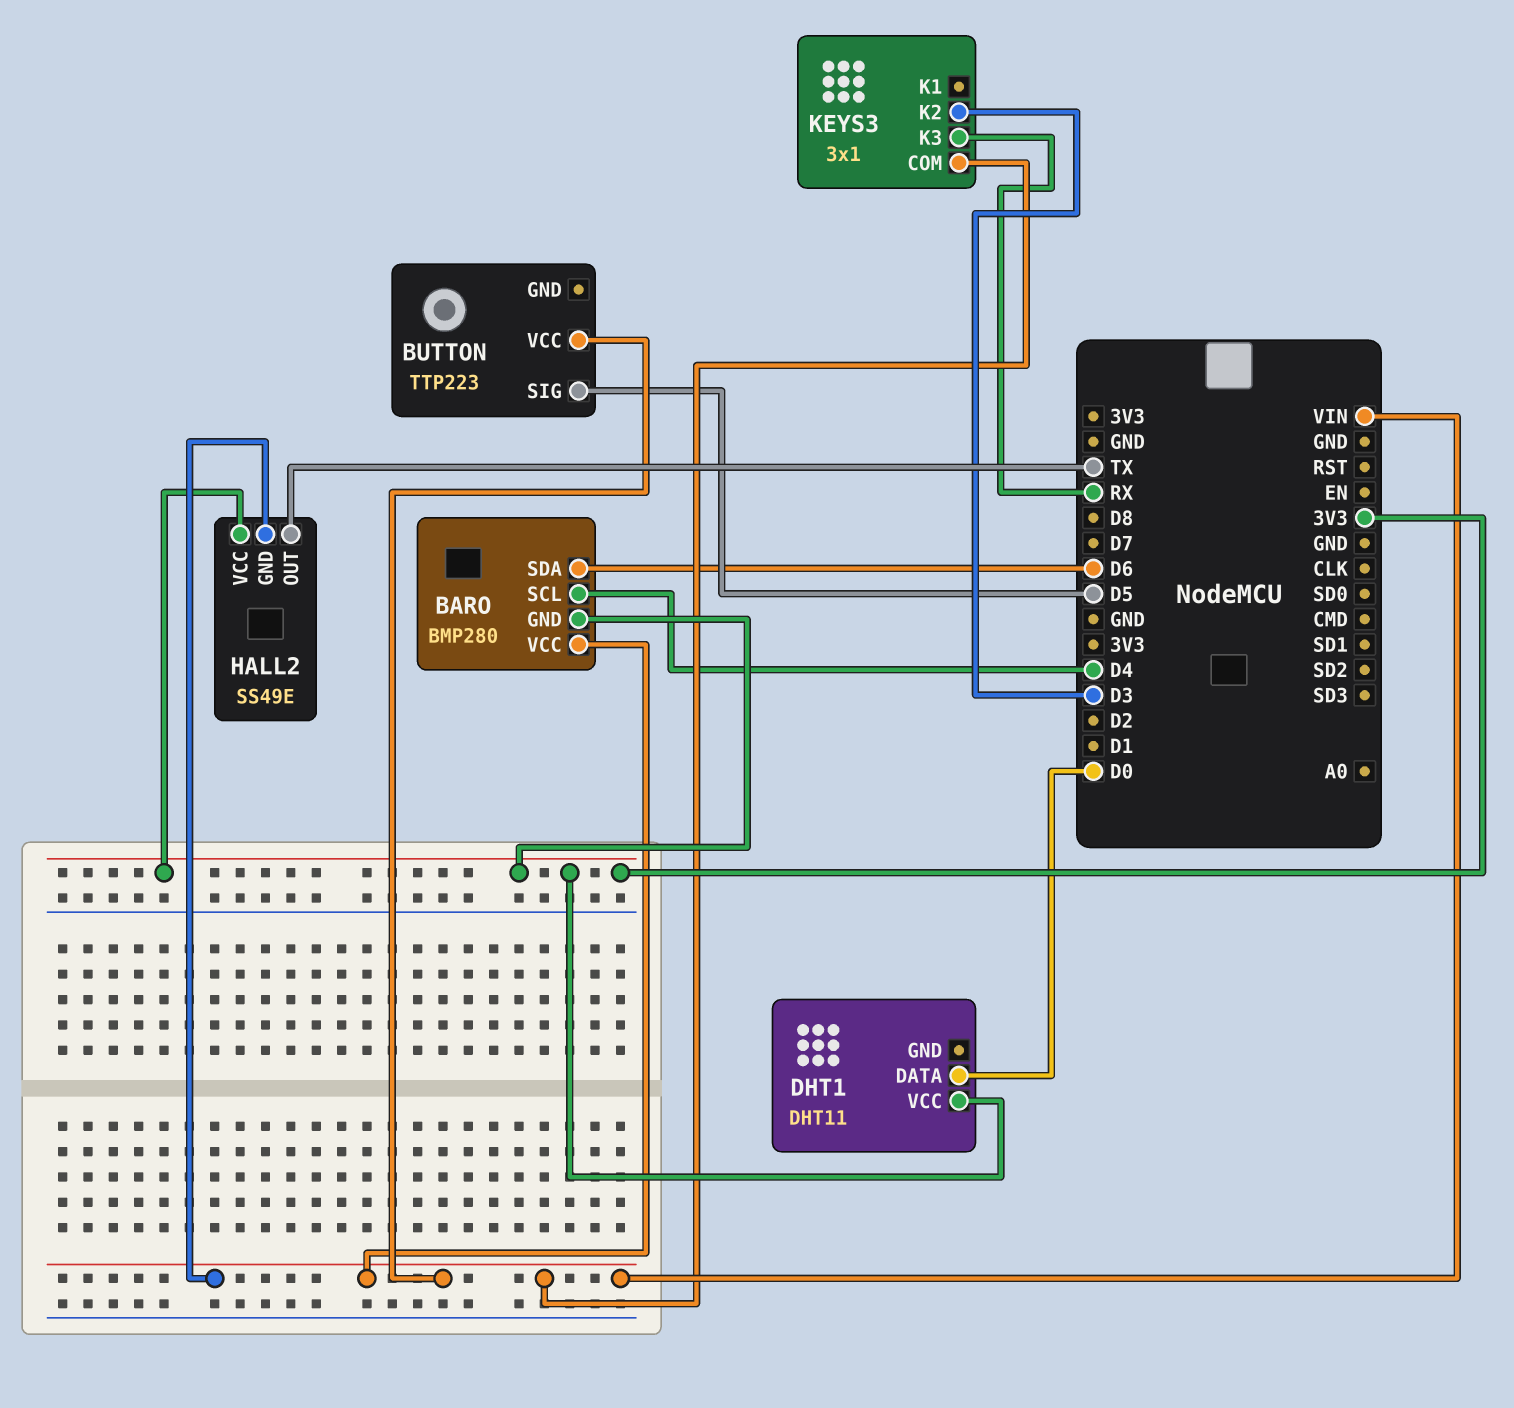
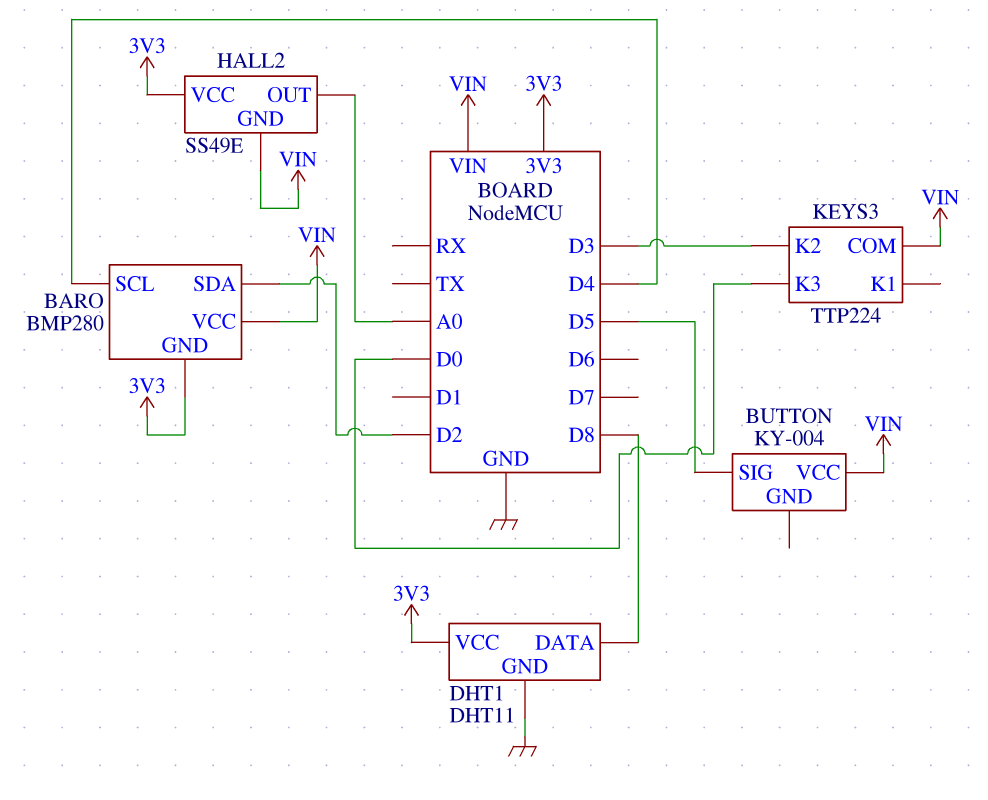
BARO pin SDA: D6 -> D2
BUTTON: TTP223 -> KY-004
DHT1 pin DATA: D0 -> D8
DHT1 pin GND: none -> GND
HALL2 pin OUT: TX -> A0
KEYS3: 3x1 -> TTP224
KEYS3 pin K3: RX -> D0

